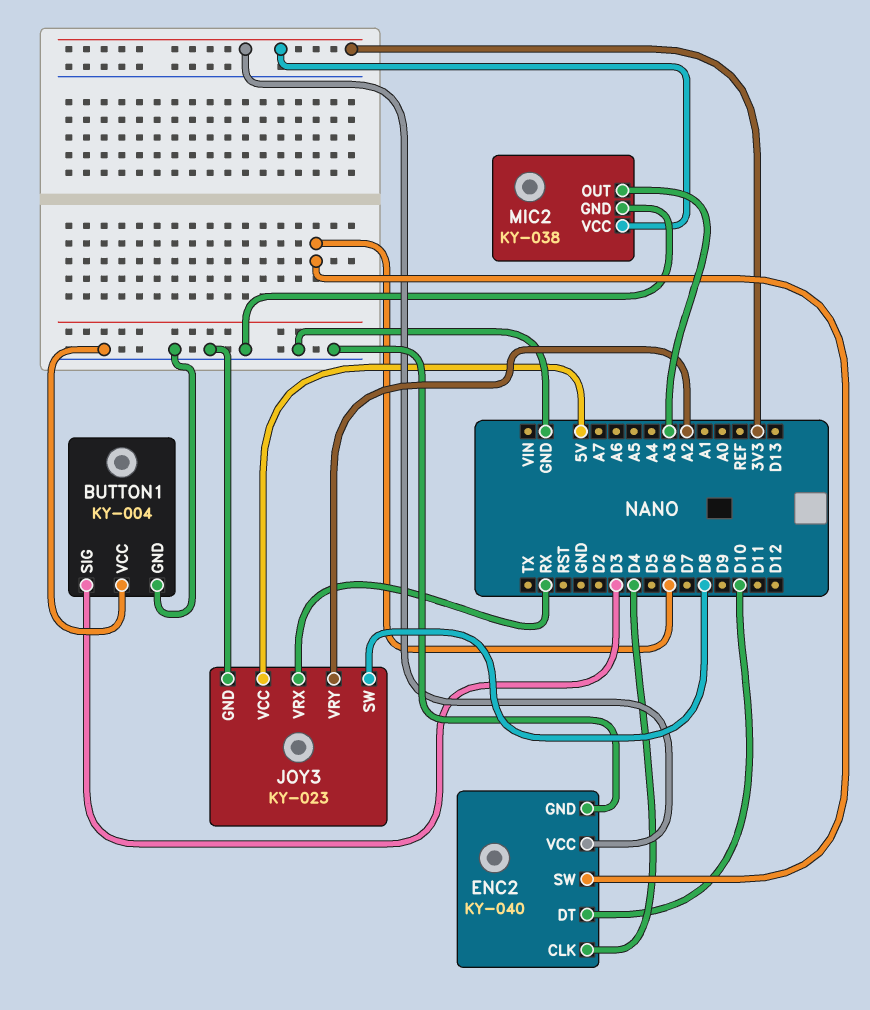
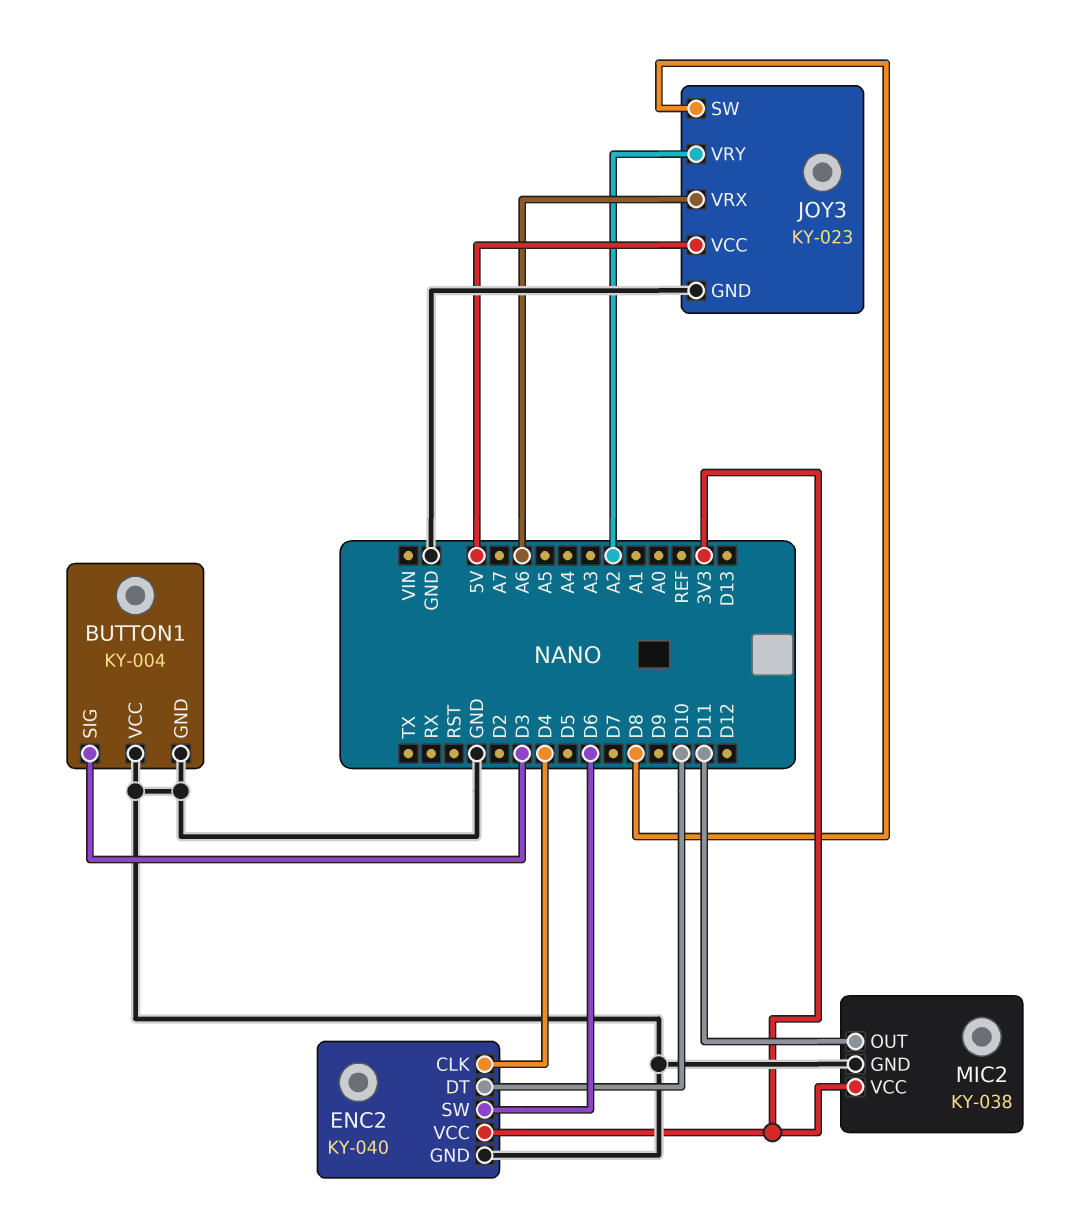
JOY3 pin VRX: RX -> A6
MIC2 pin OUT: A3 -> D11

